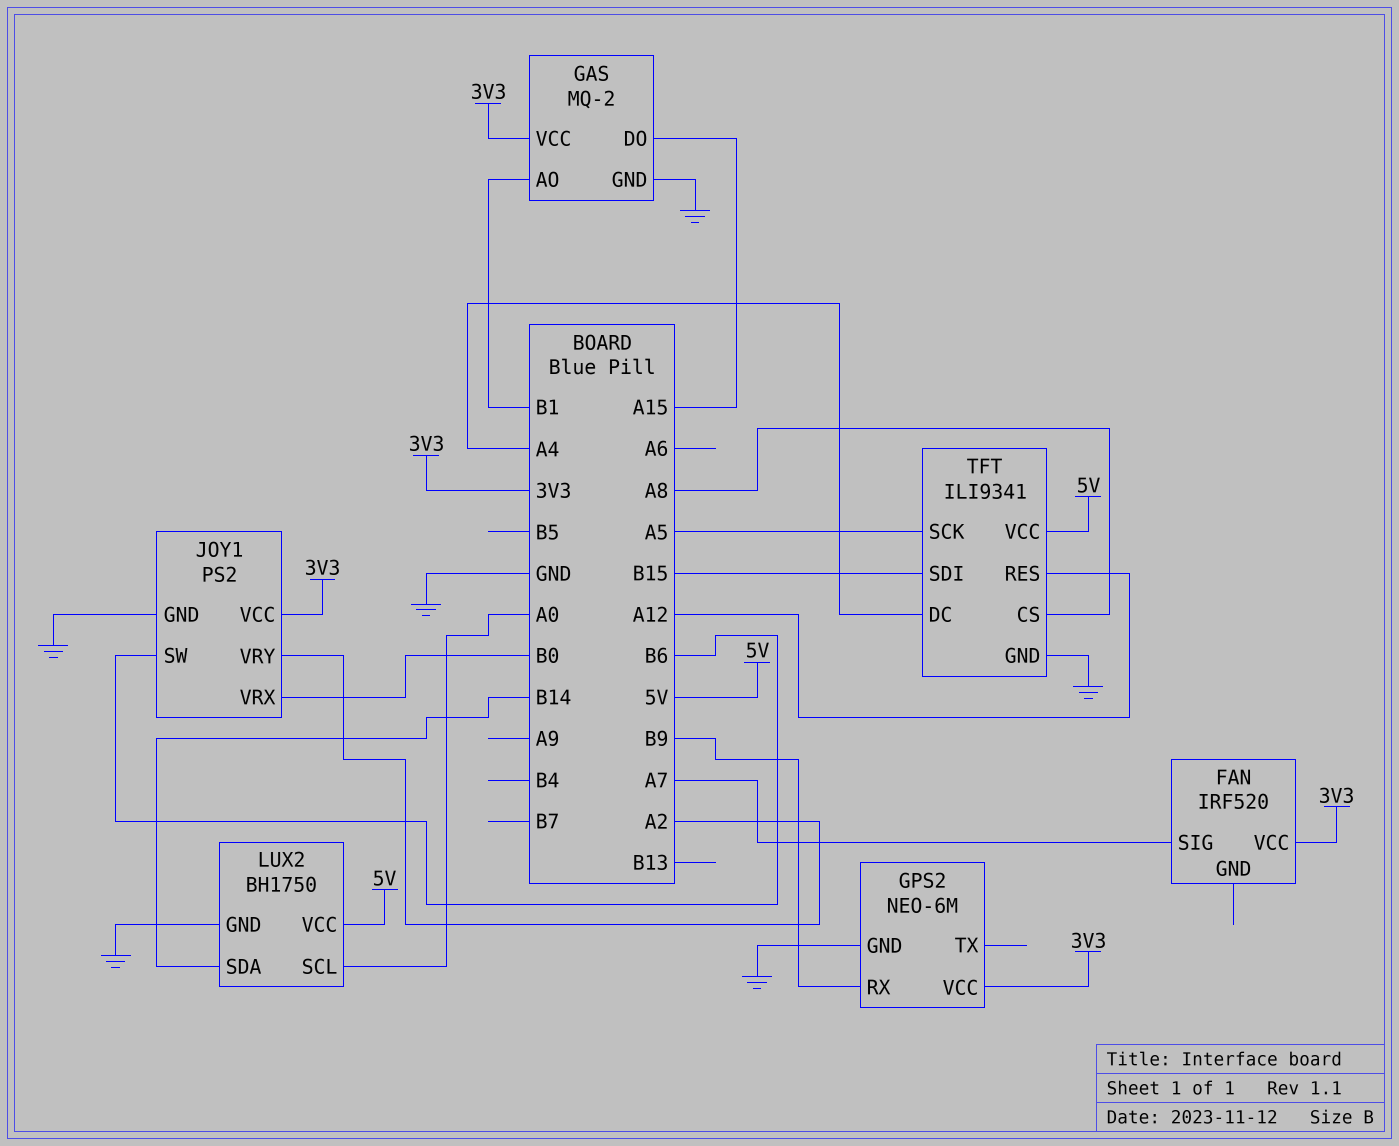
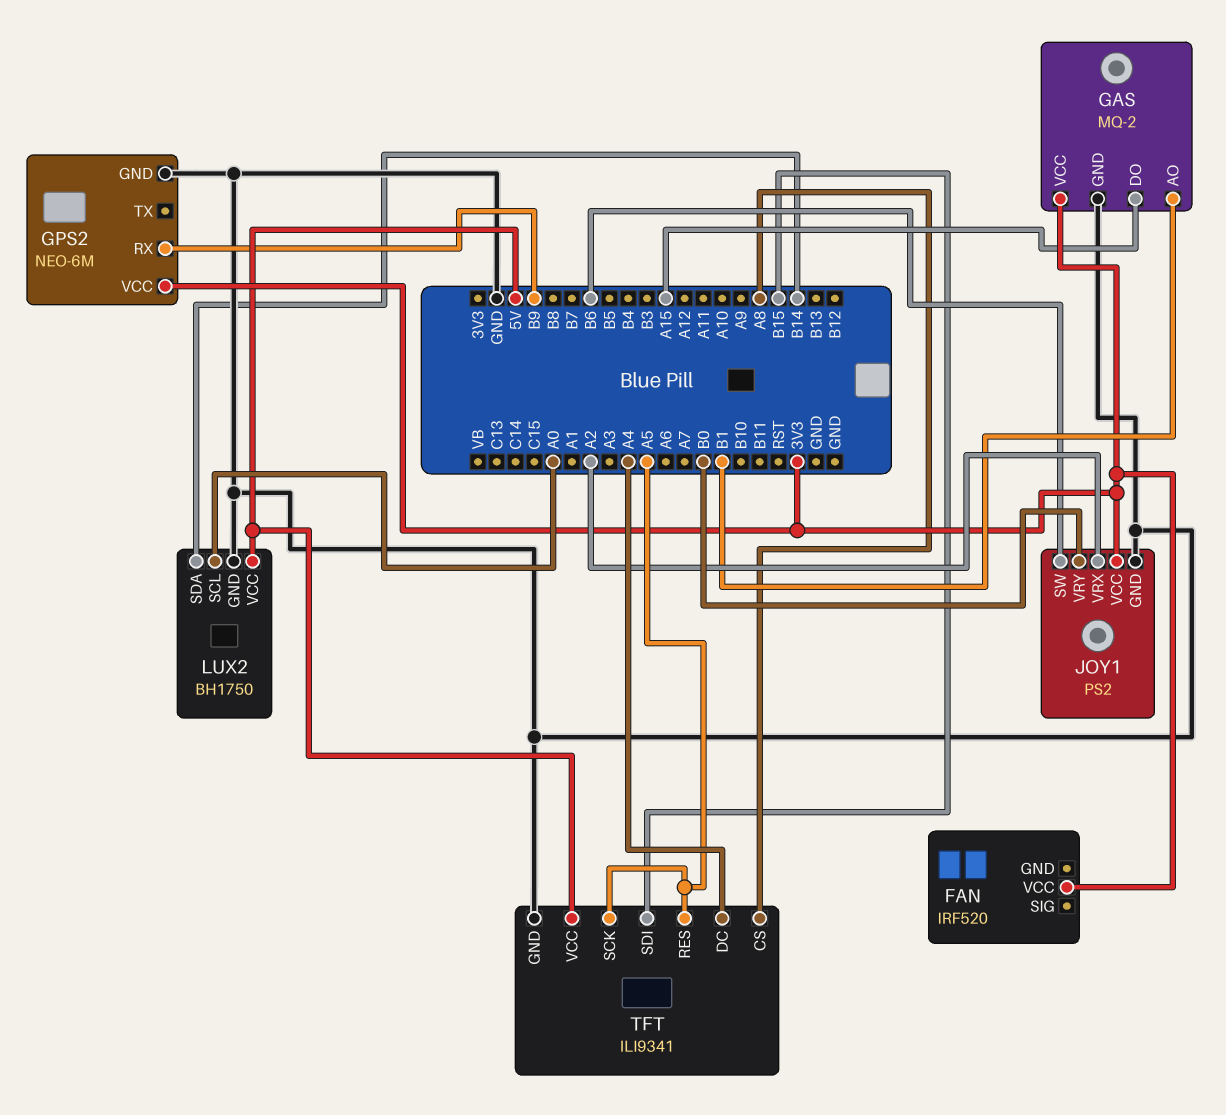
FAN pin SIG: A7 -> none
JOY1 pin VRX: B0 -> A2
JOY1 pin VRY: A2 -> B0
TFT pin RES: A12 -> A5

